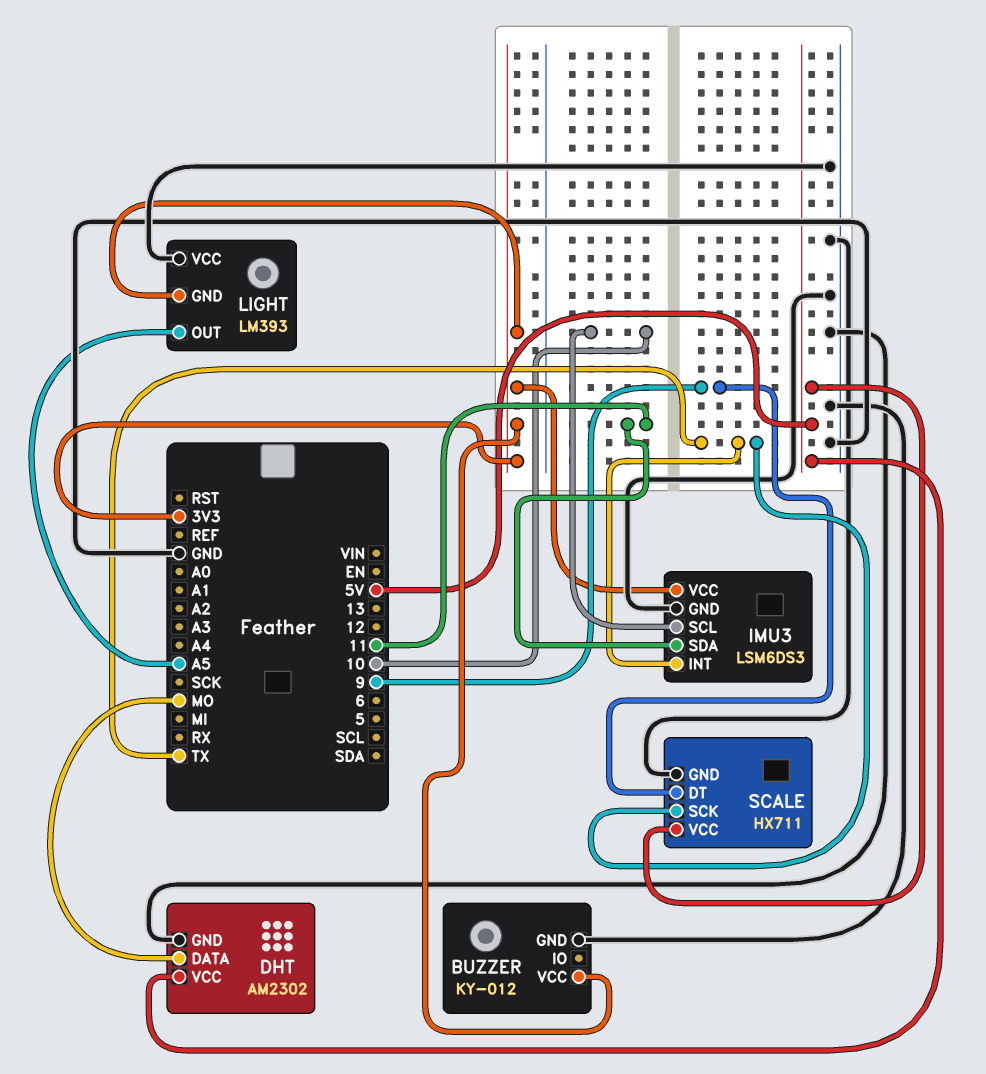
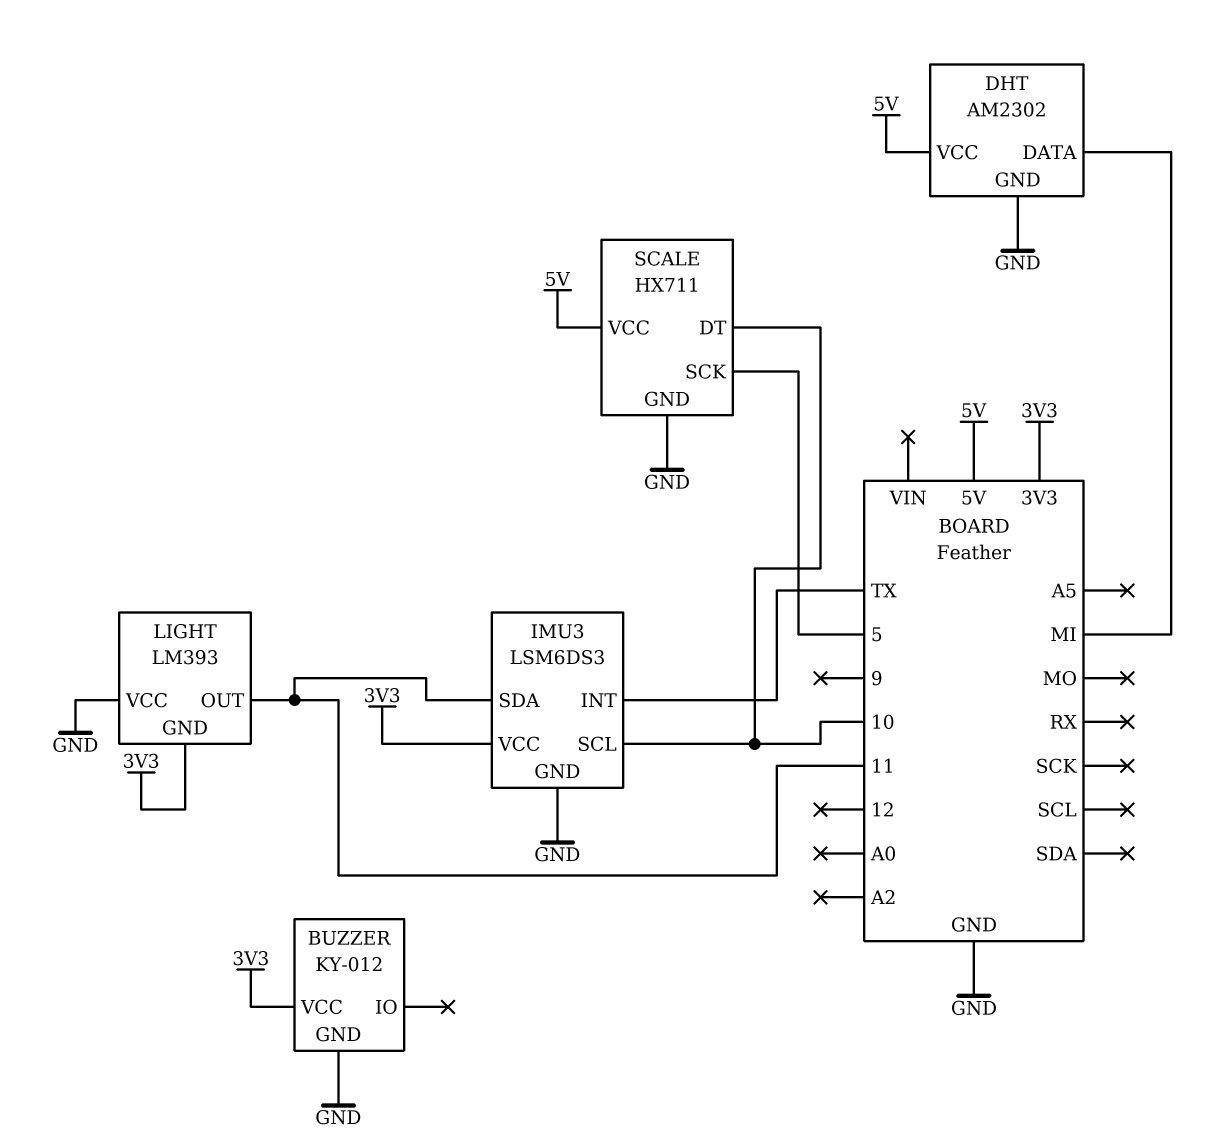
DHT pin DATA: MO -> MI
LIGHT pin OUT: A5 -> 11
SCALE pin DT: 9 -> 10
SCALE pin SCK: TX -> 5

